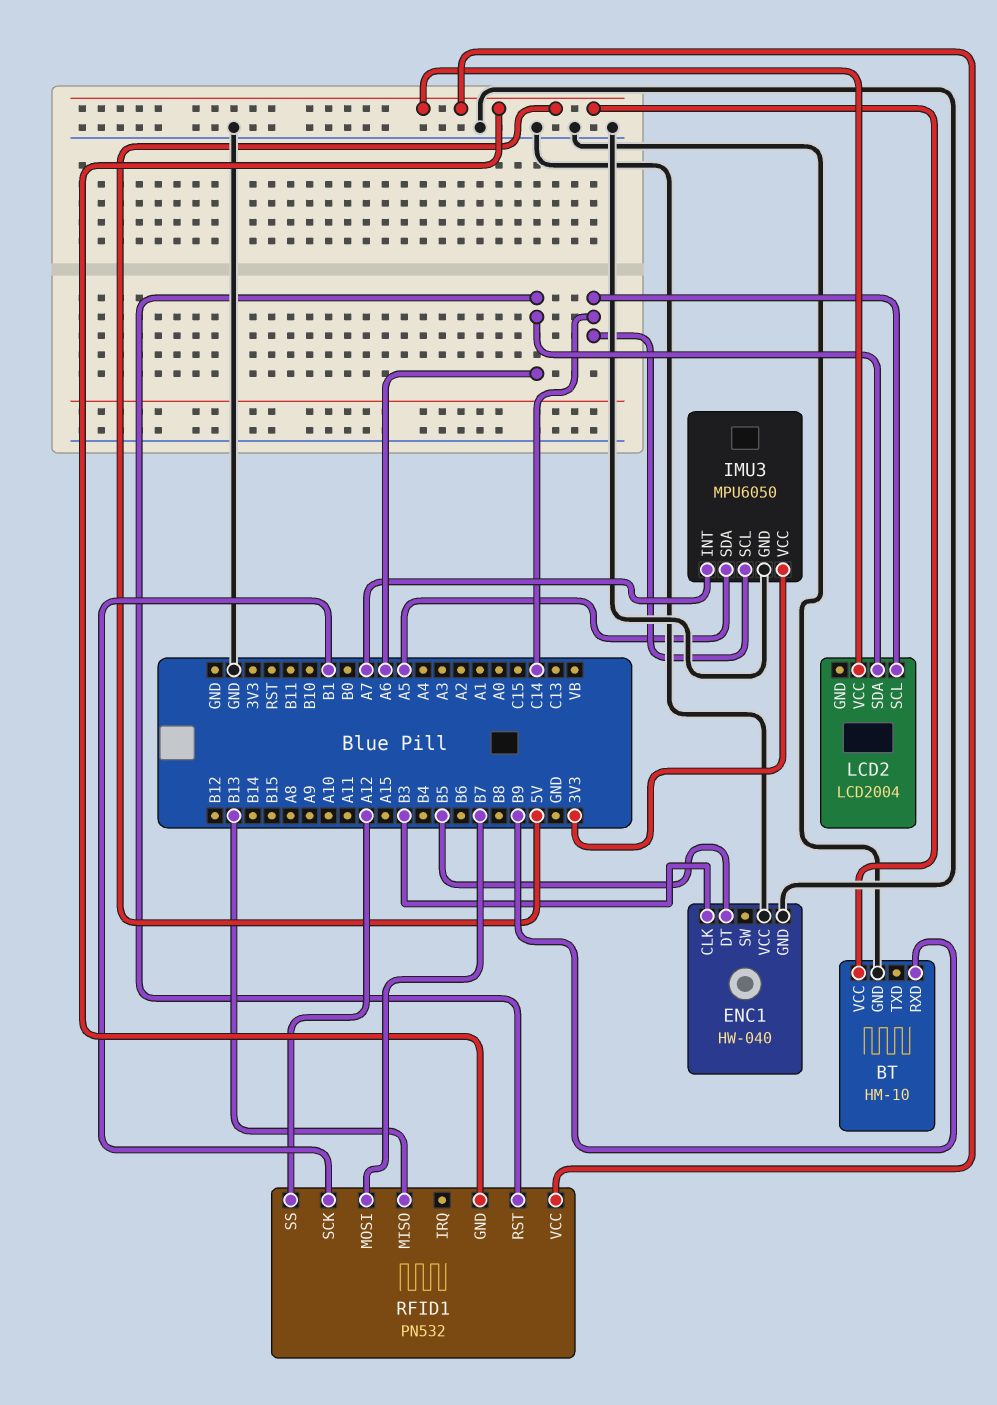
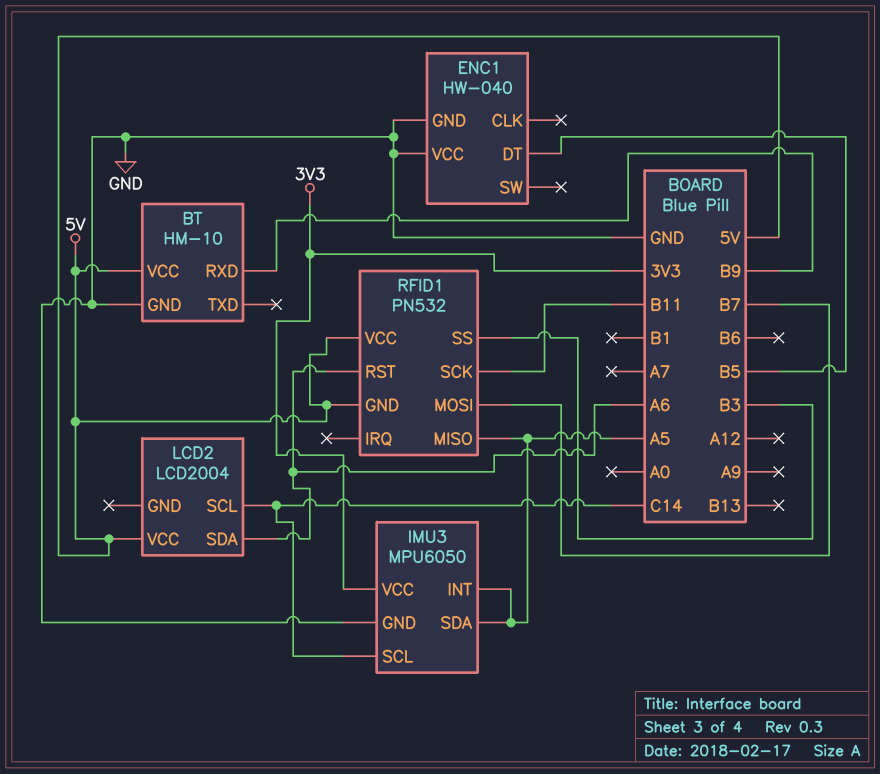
ENC1 pin CLK: B3 -> none
IMU3 pin INT: A7 -> A5
RFID1 pin MISO: B13 -> A5
RFID1 pin SCK: B1 -> B11
RFID1 pin SS: A12 -> B3

